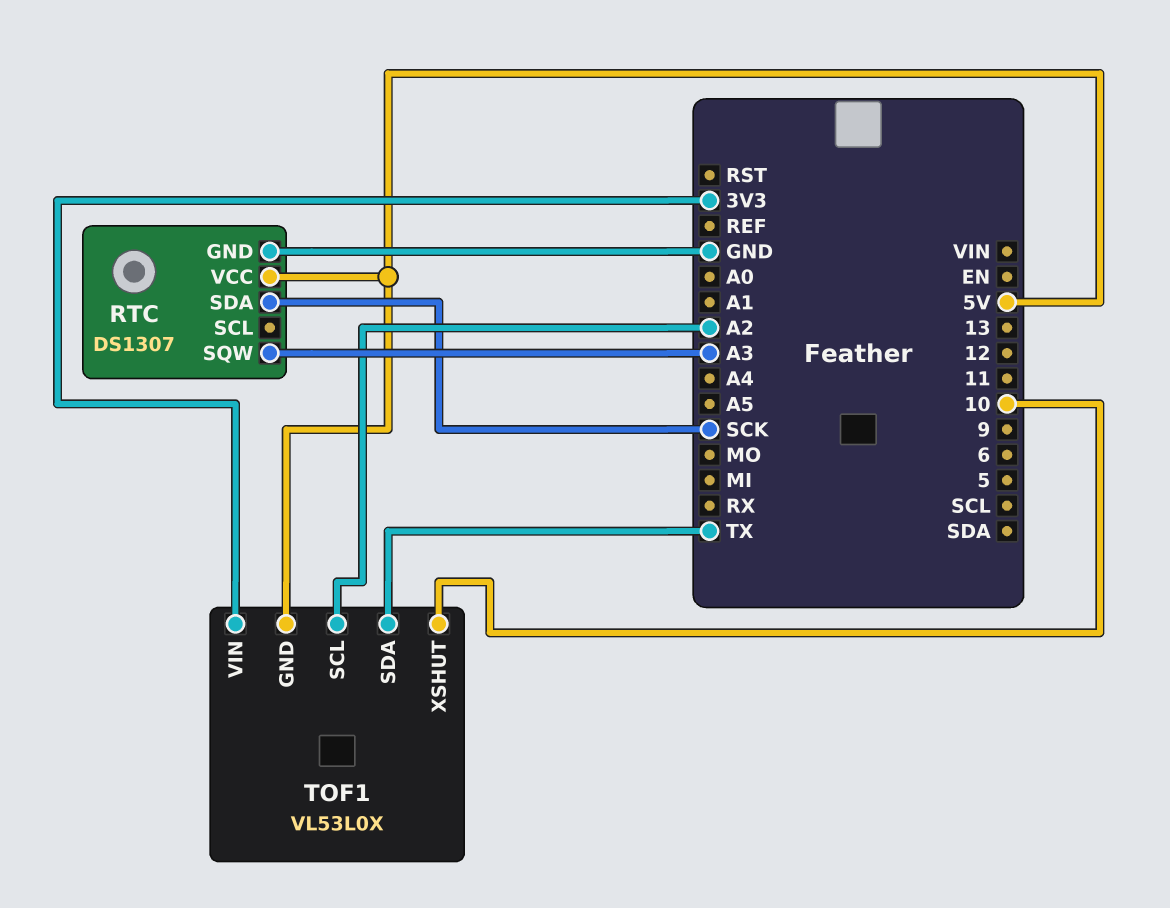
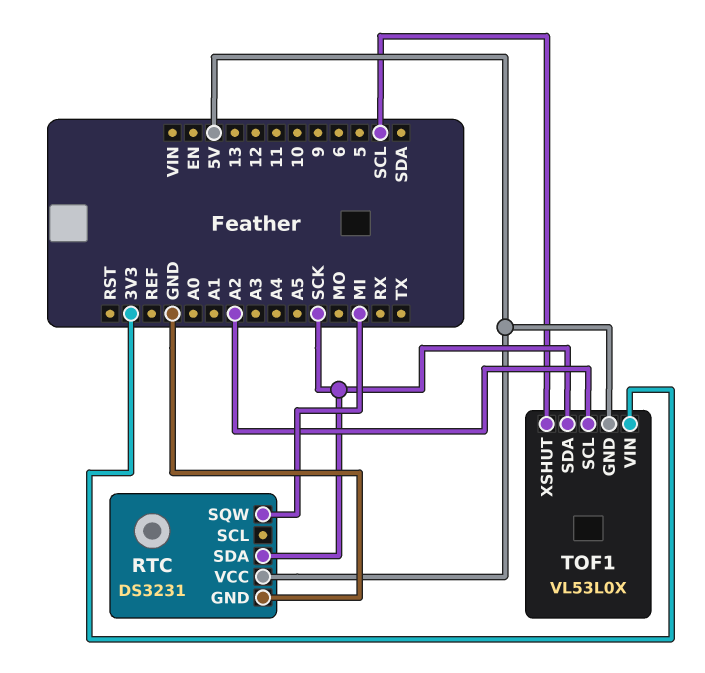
RTC: DS1307 -> DS3231
RTC pin SQW: A3 -> MI
TOF1 pin SDA: TX -> SCK
TOF1 pin XSHUT: 10 -> SCL

